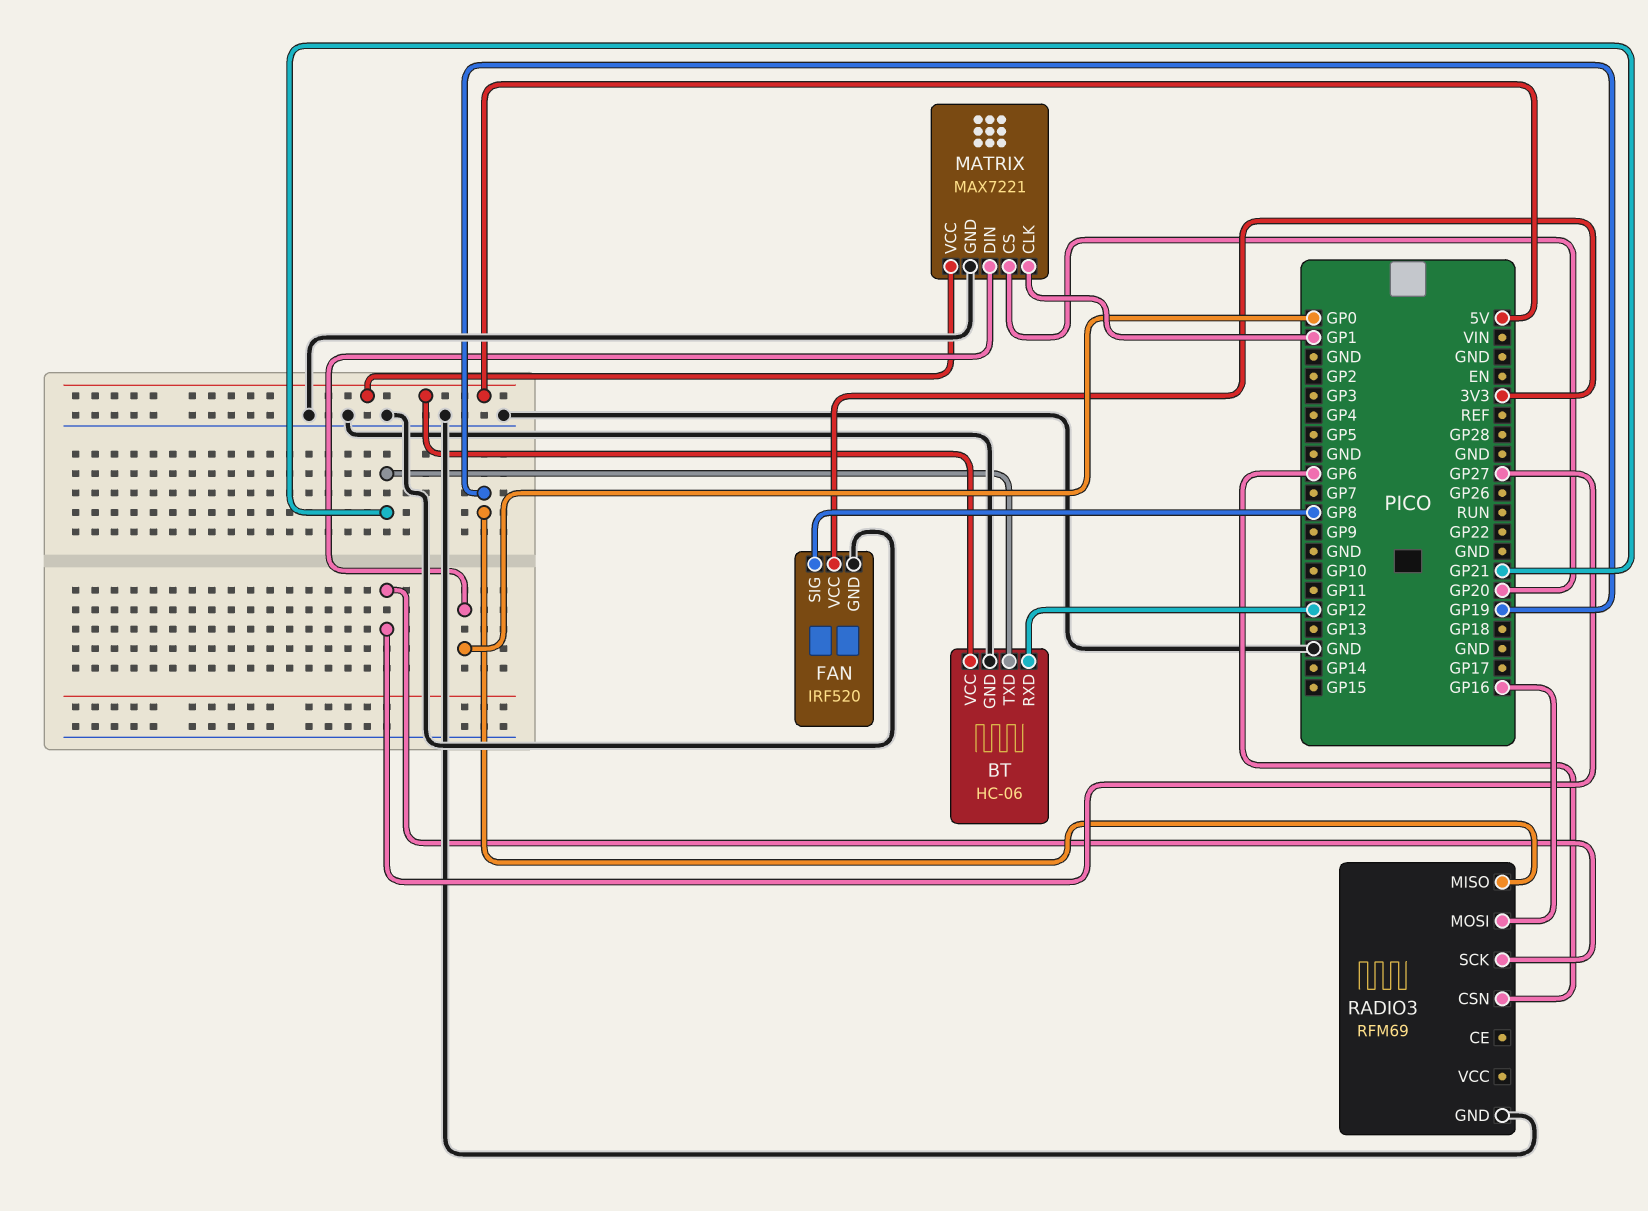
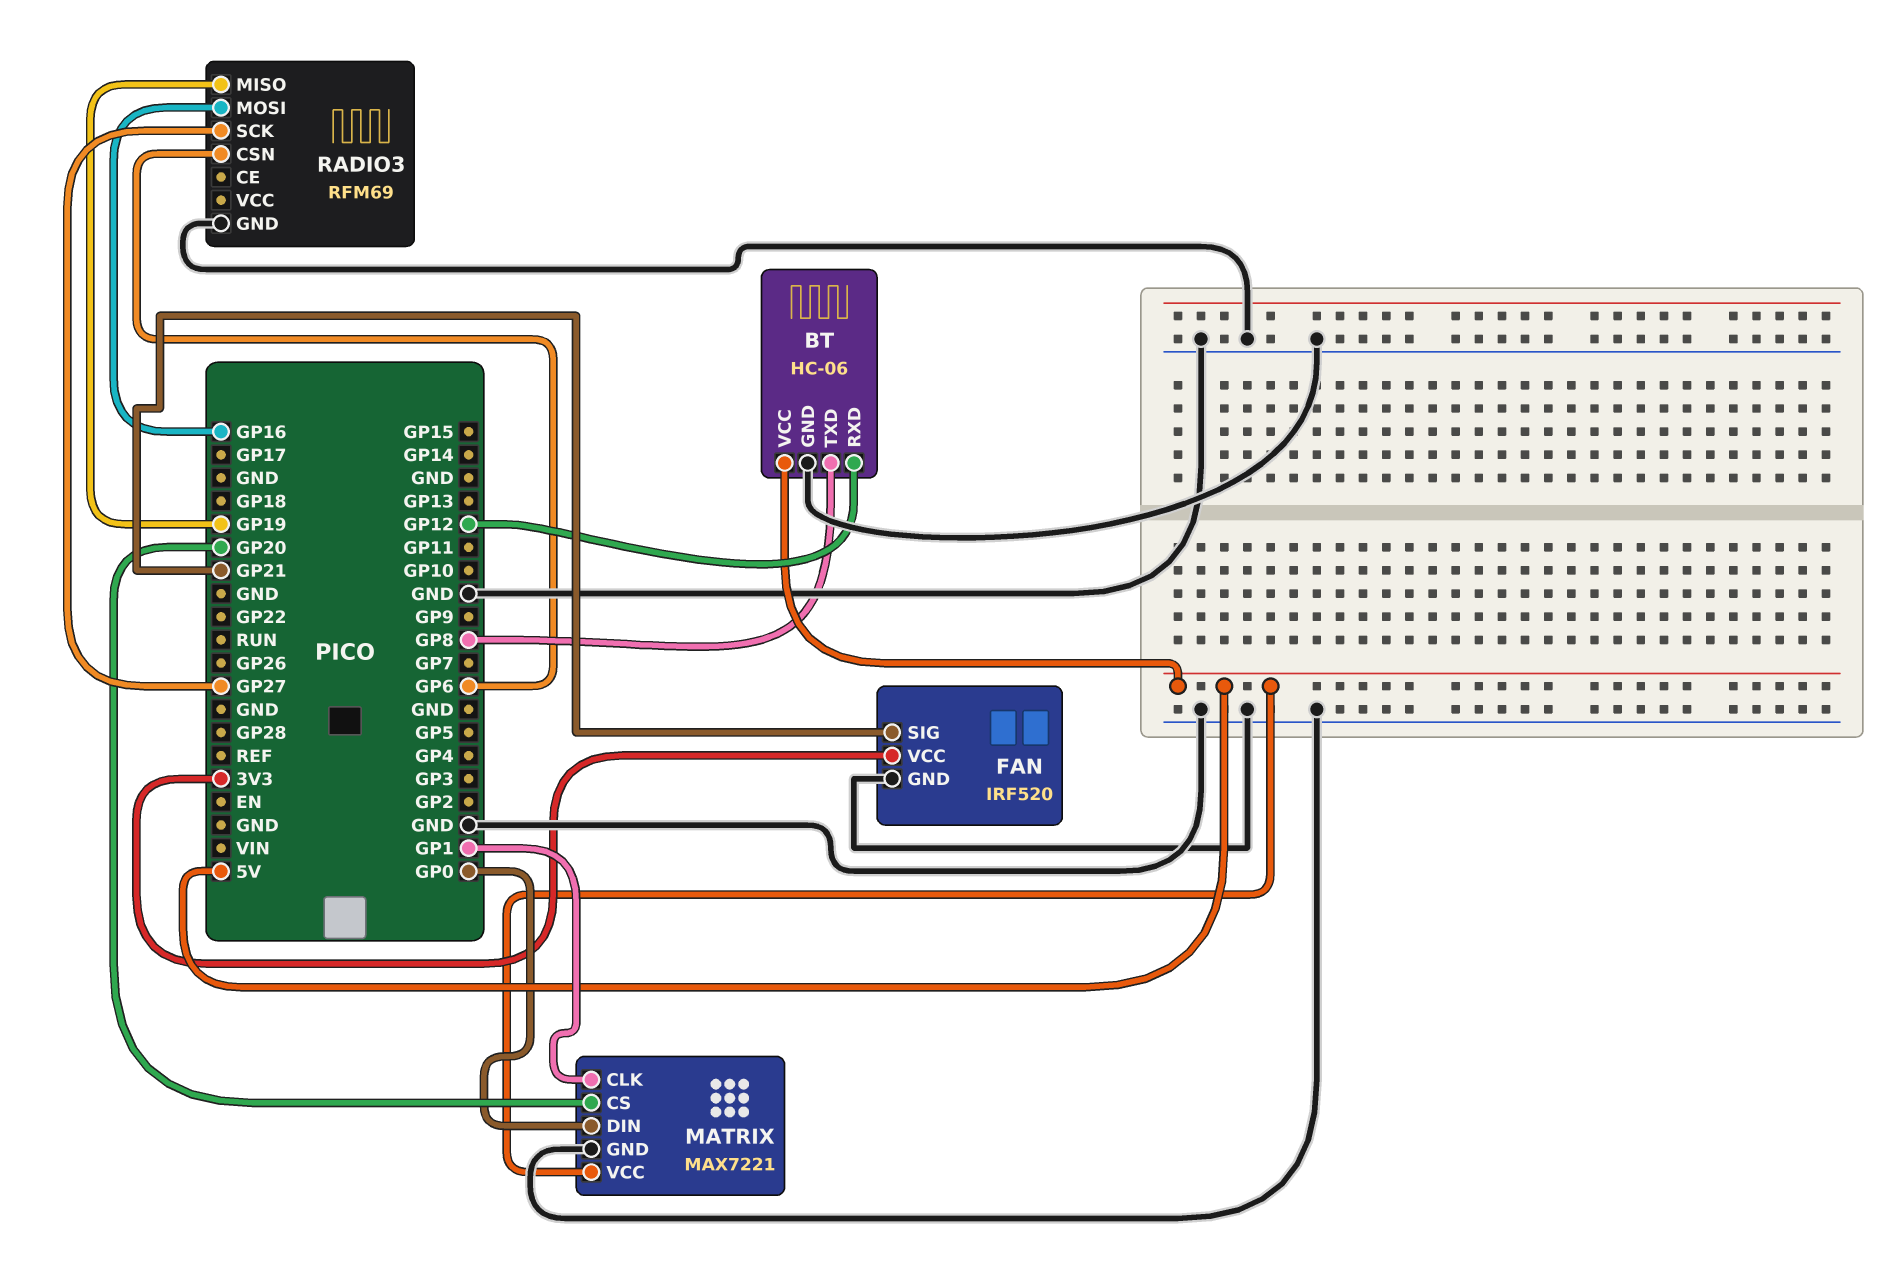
BT pin TXD: GP21 -> GP8
FAN pin SIG: GP8 -> GP21

